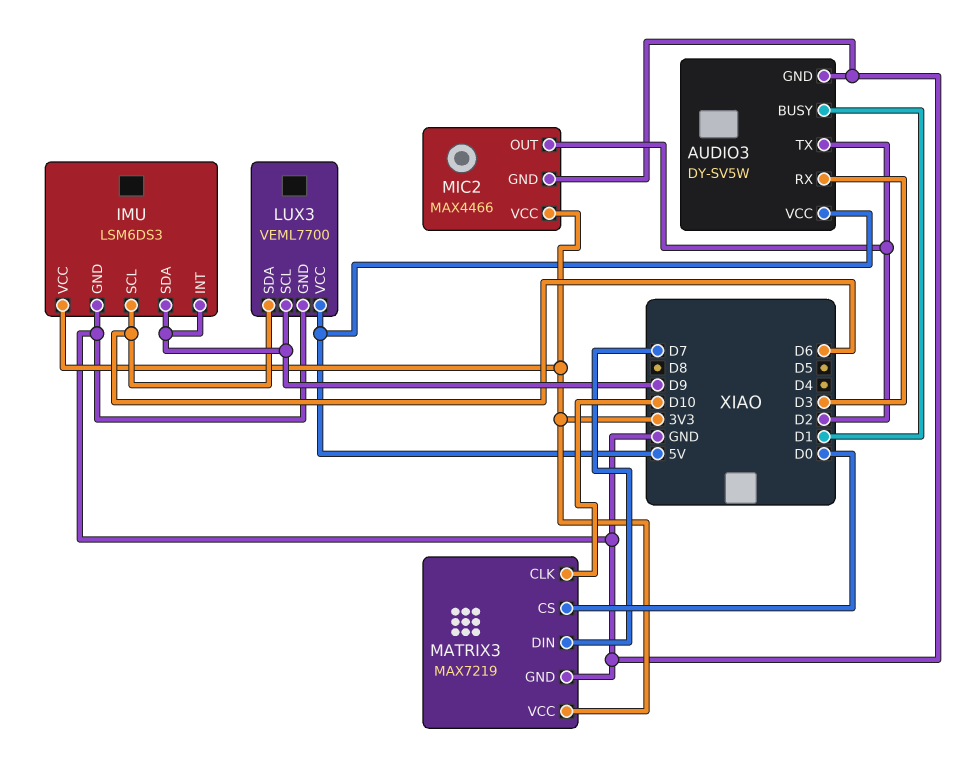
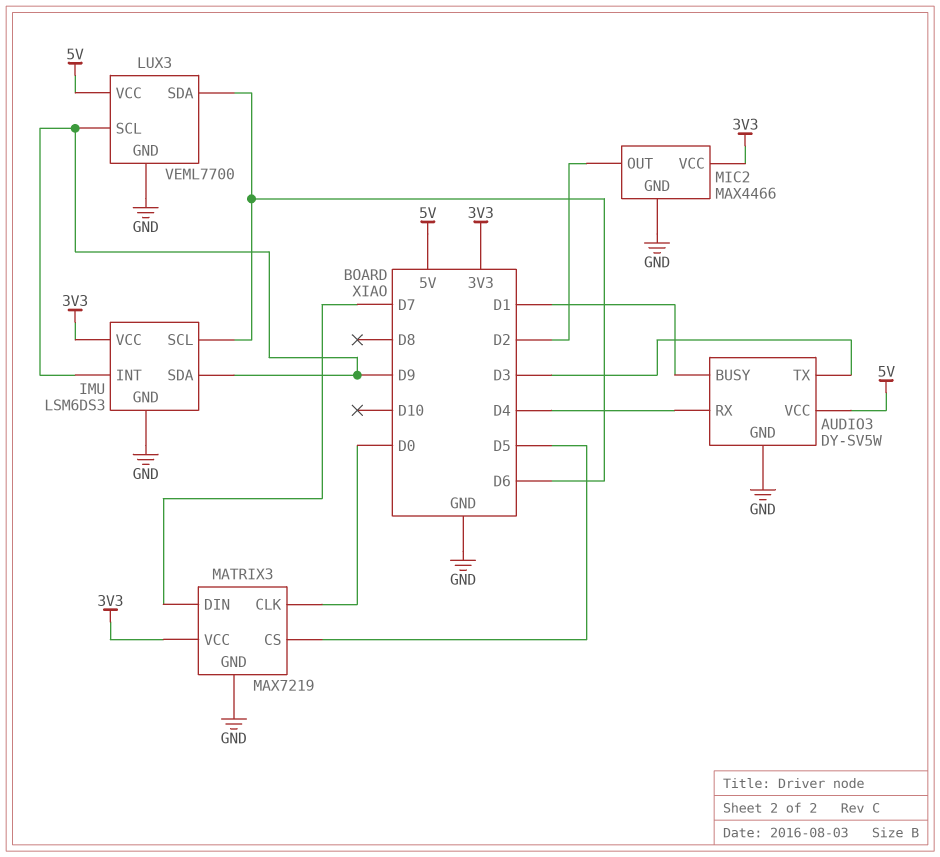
AUDIO3 pin RX: D3 -> D4
AUDIO3 pin TX: D2 -> D3
MATRIX3 pin CLK: D10 -> D0
MATRIX3 pin CS: D0 -> D5

